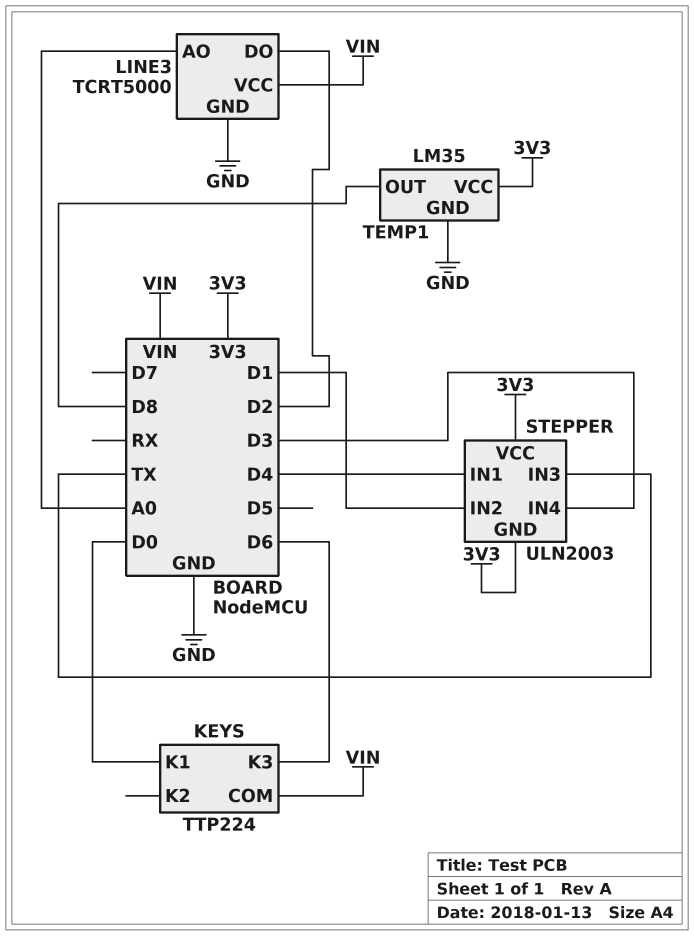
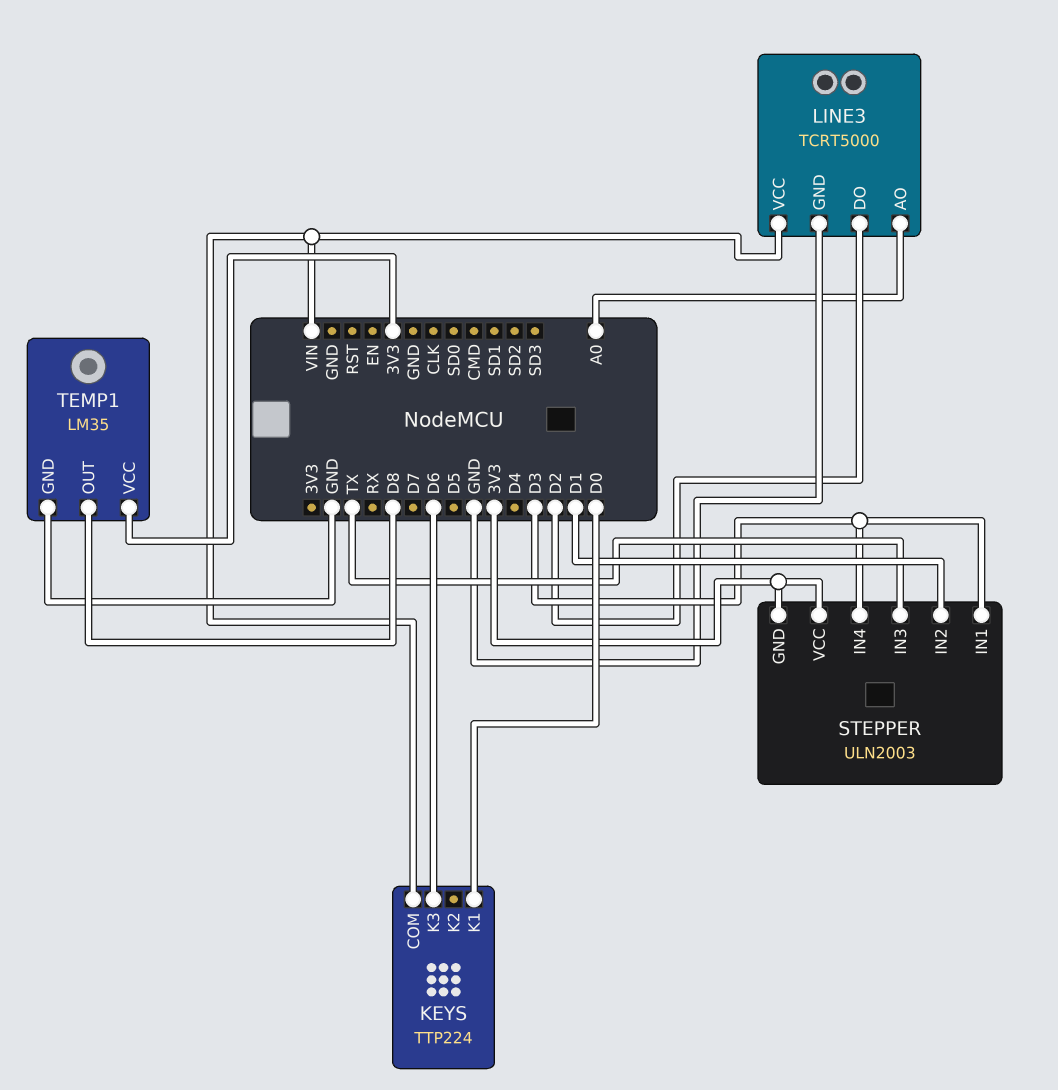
STEPPER pin IN1: D4 -> D3

